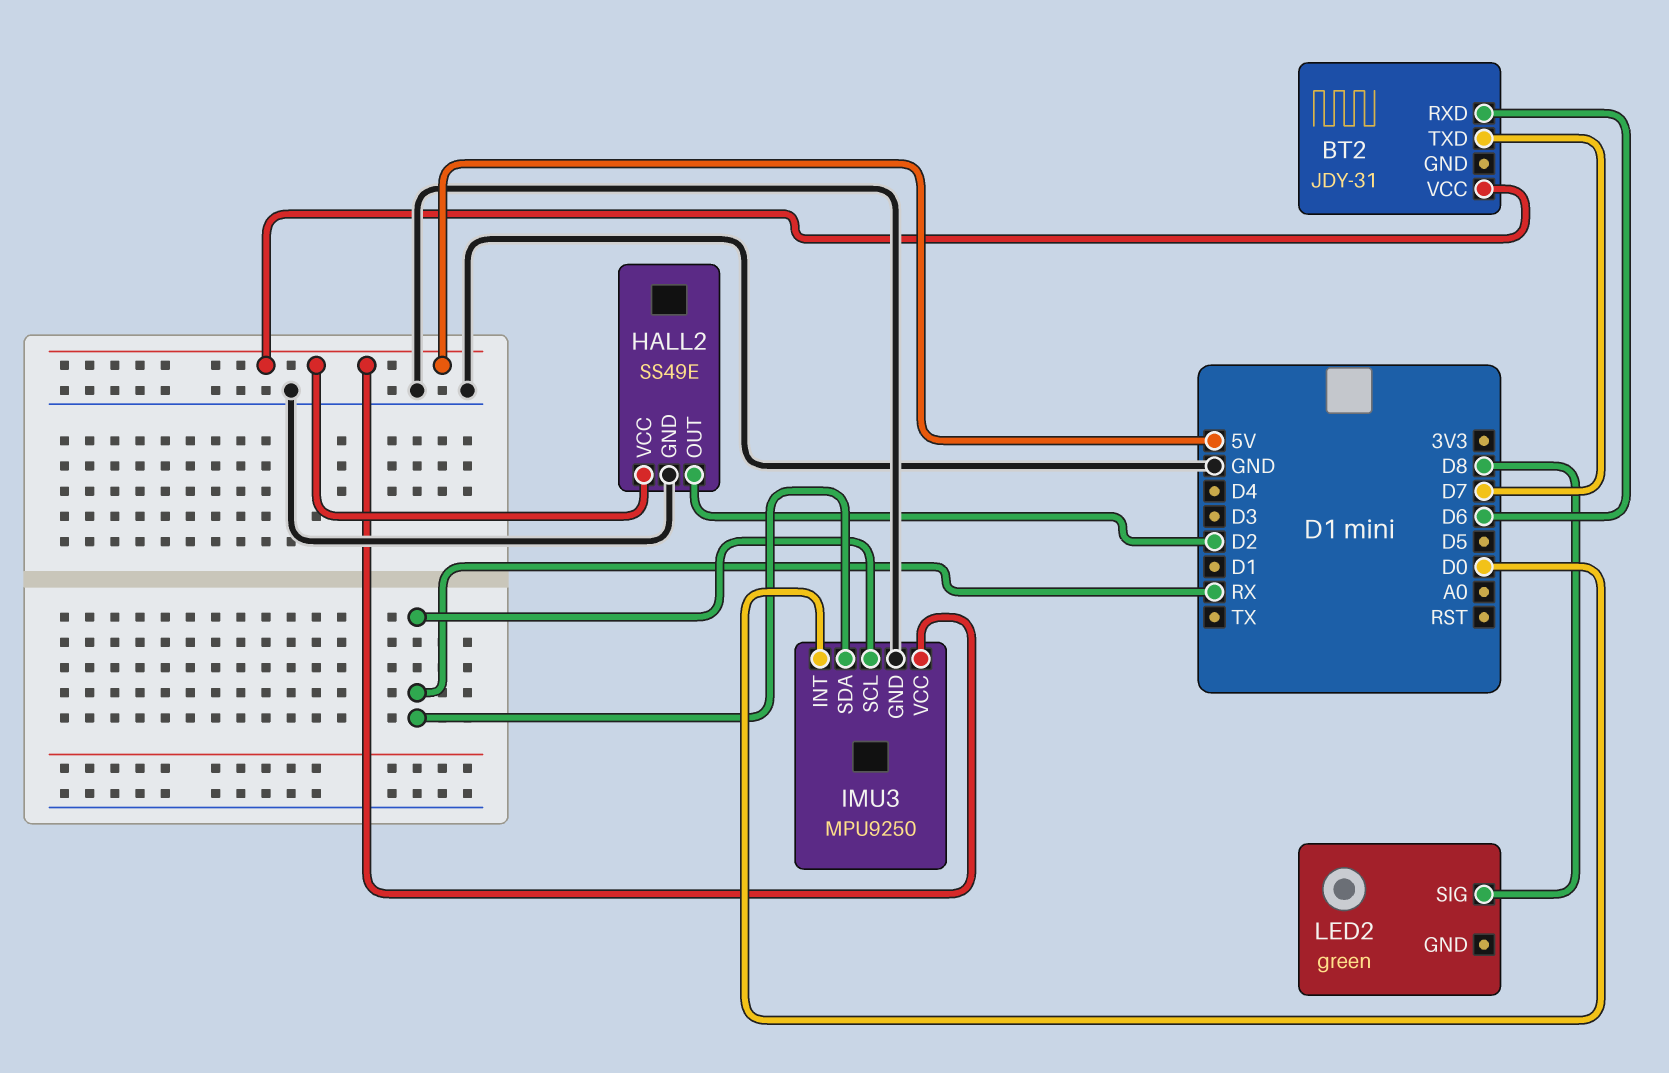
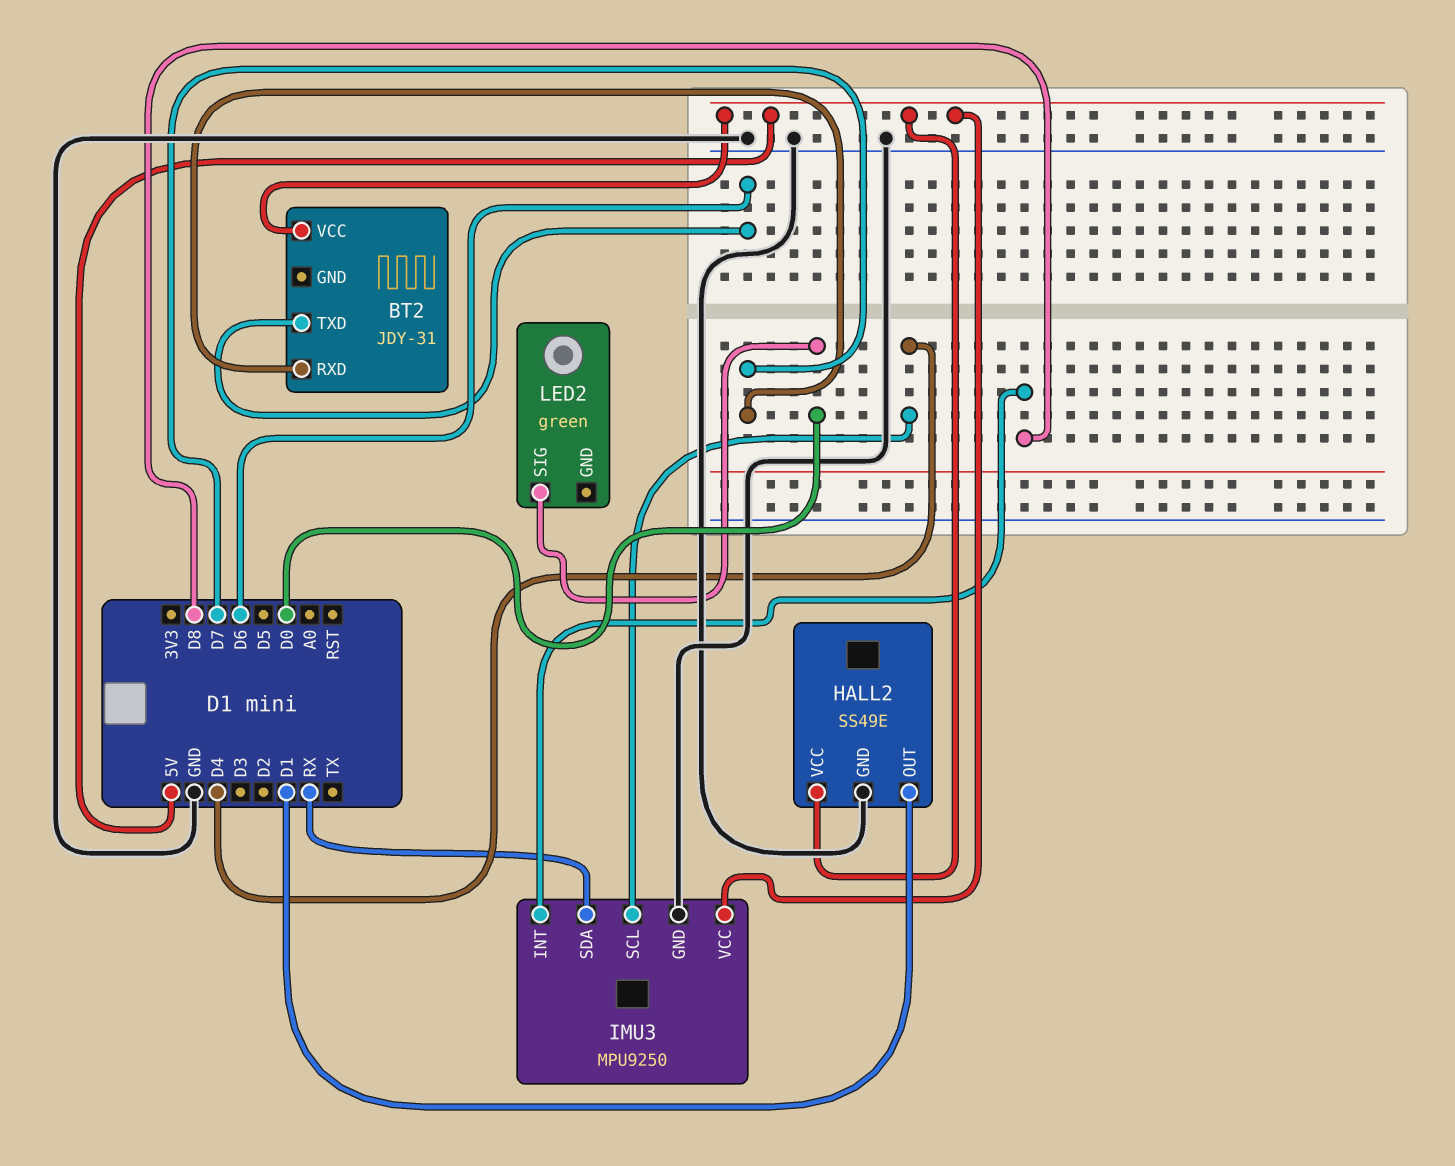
BT2 pin RXD: D6 -> D7
BT2 pin TXD: D7 -> D6
HALL2 pin OUT: D2 -> D1
IMU3 pin INT: D0 -> D8
IMU3 pin SCL: RX -> D4
LED2 pin SIG: D8 -> D0

